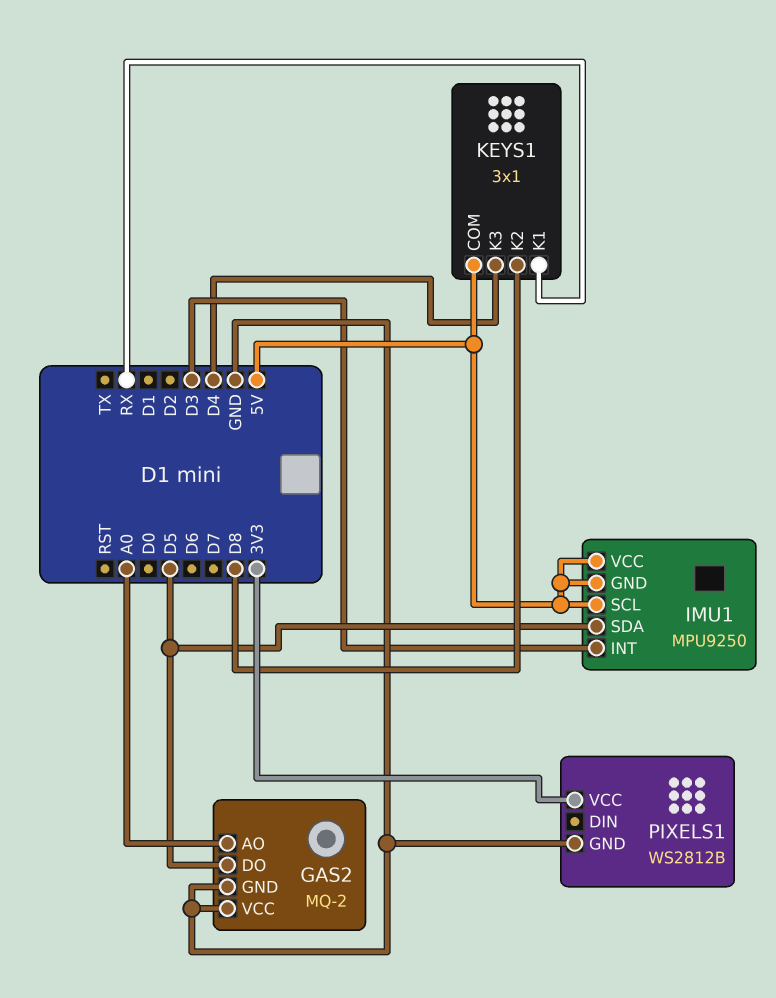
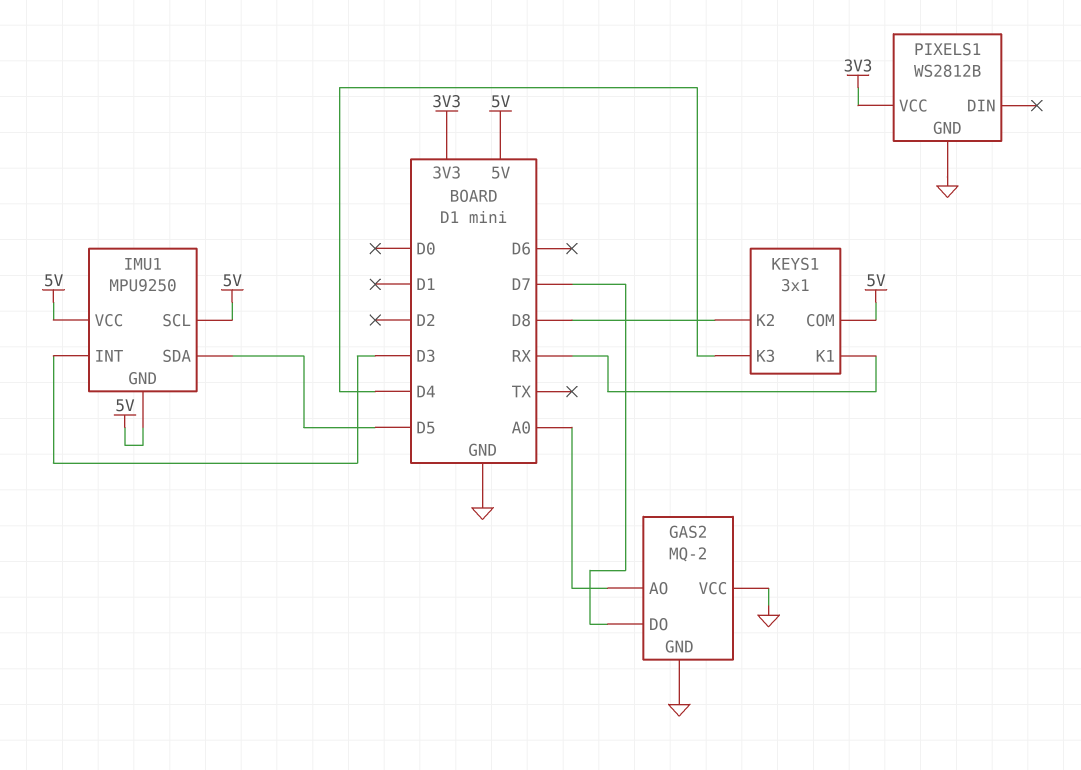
GAS2 pin DO: D5 -> D7

